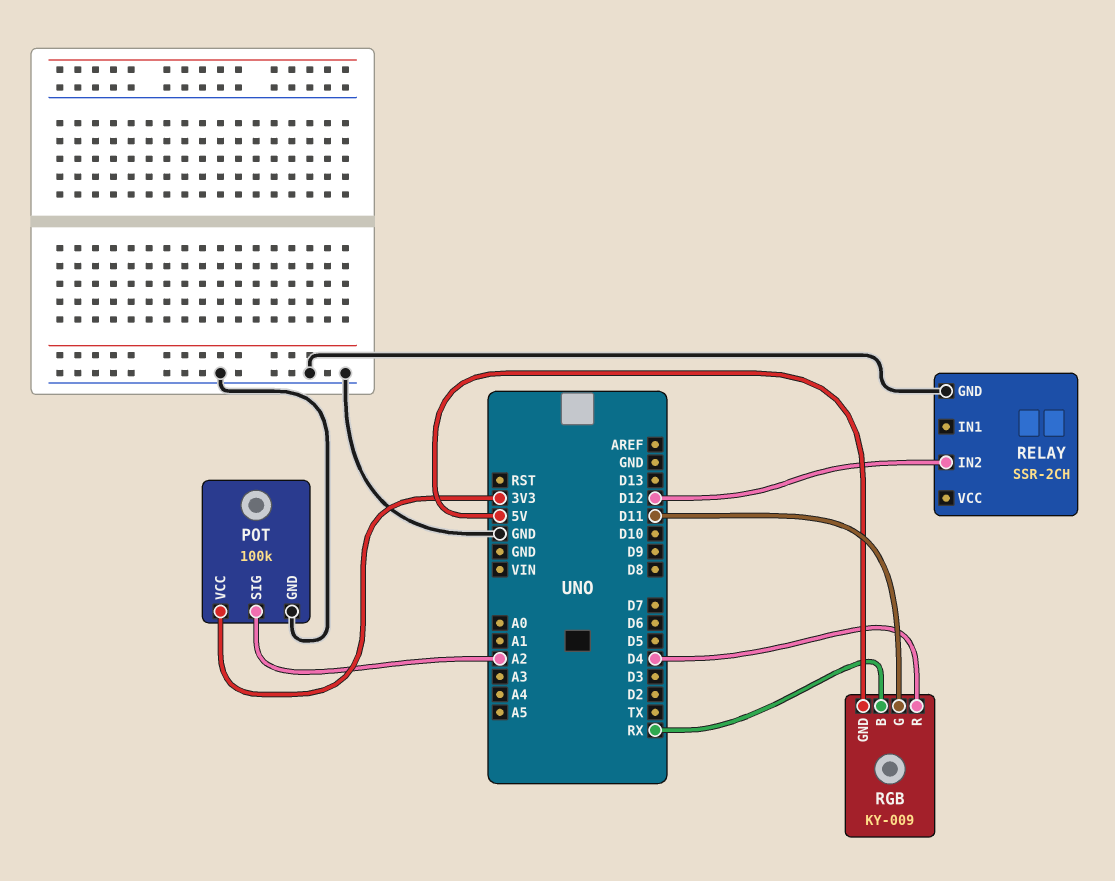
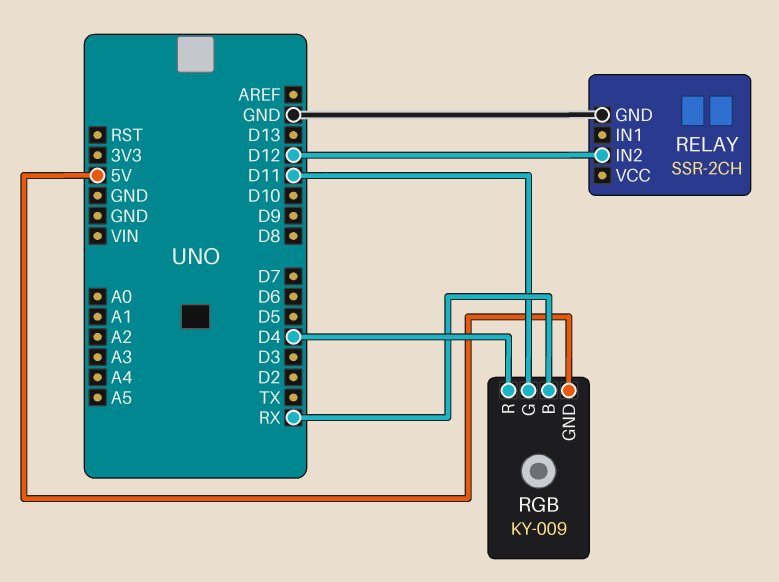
POT: 100k -> none
POT pin GND: GND -> none
POT pin SIG: A2 -> none
POT pin VCC: 3V3 -> none

